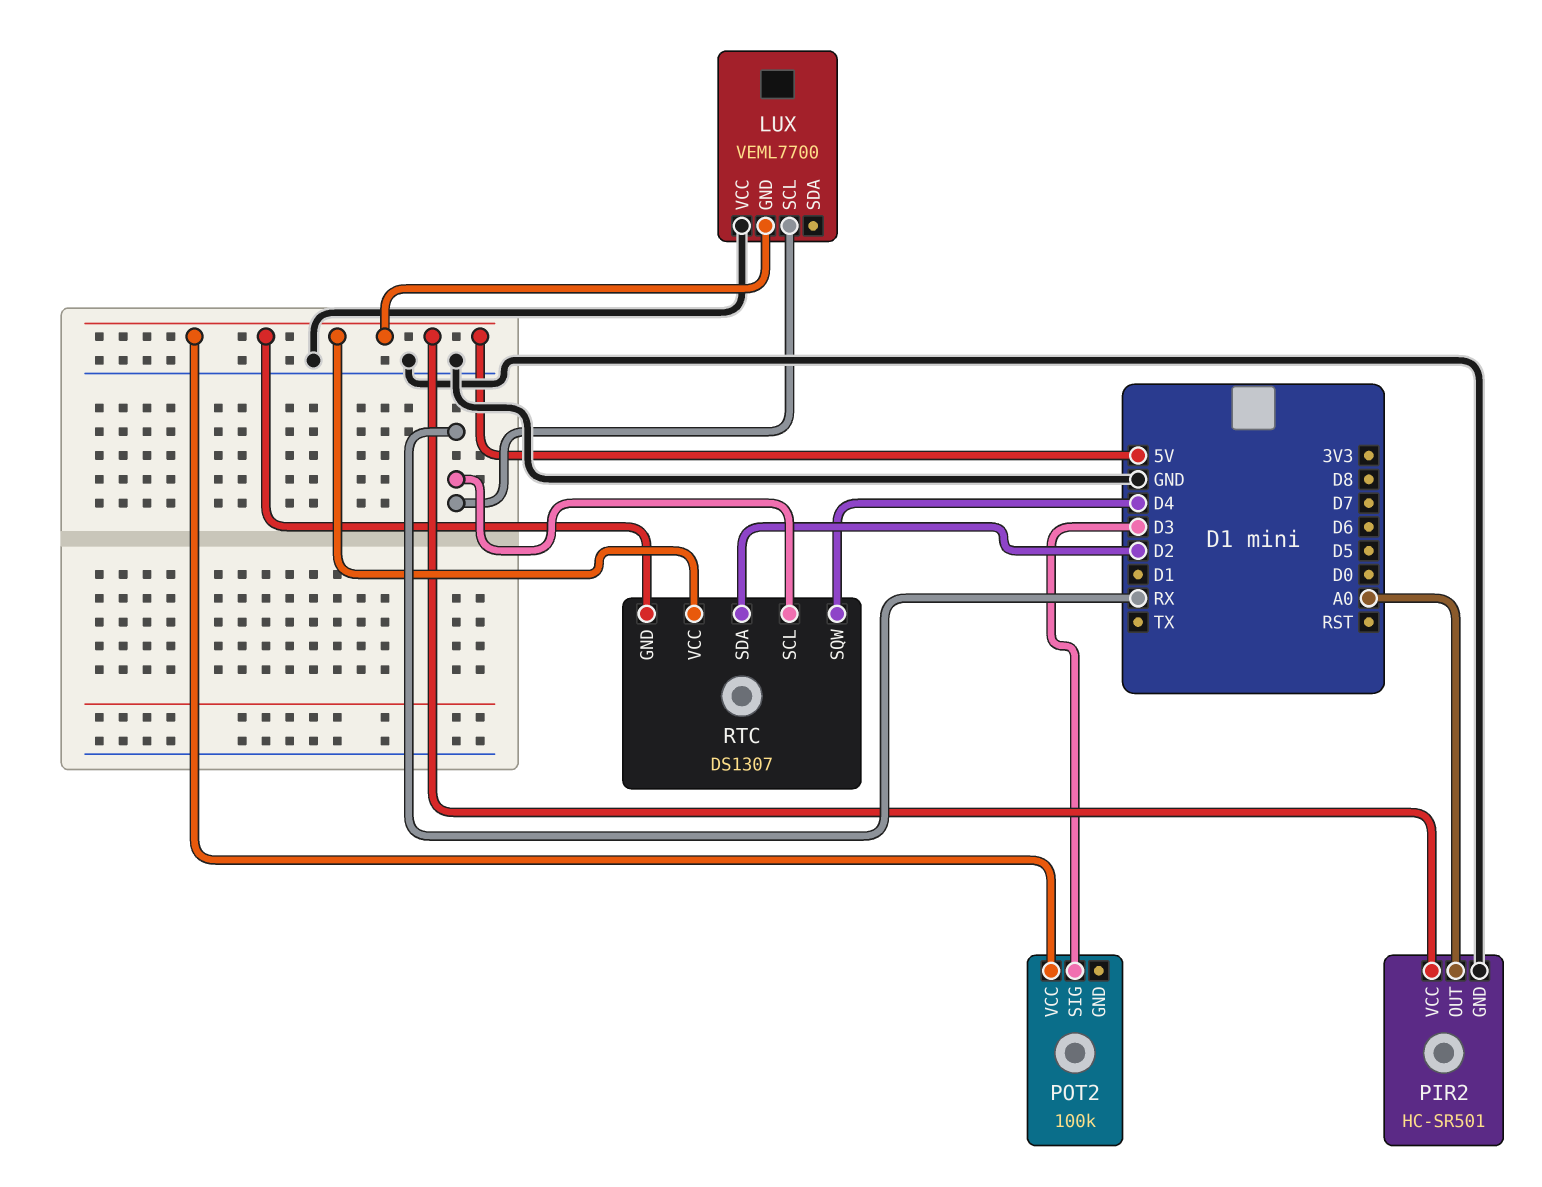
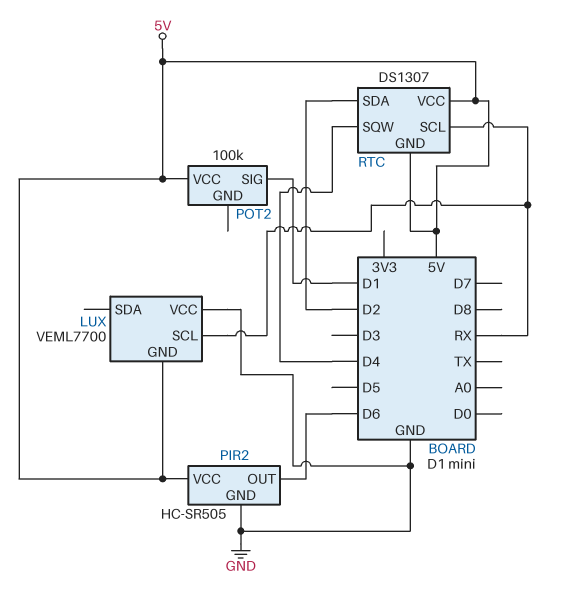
PIR2: HC-SR501 -> HC-SR505
PIR2 pin OUT: A0 -> D6
POT2 pin SIG: D3 -> D1

